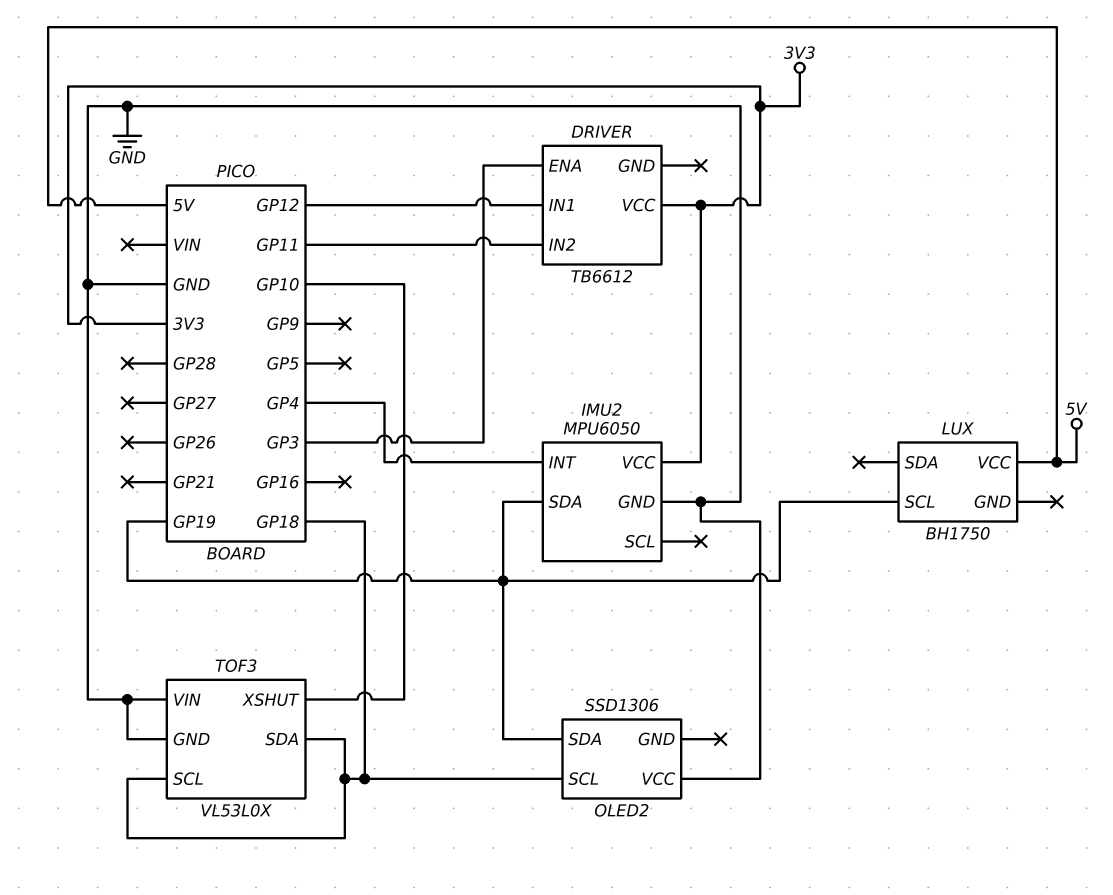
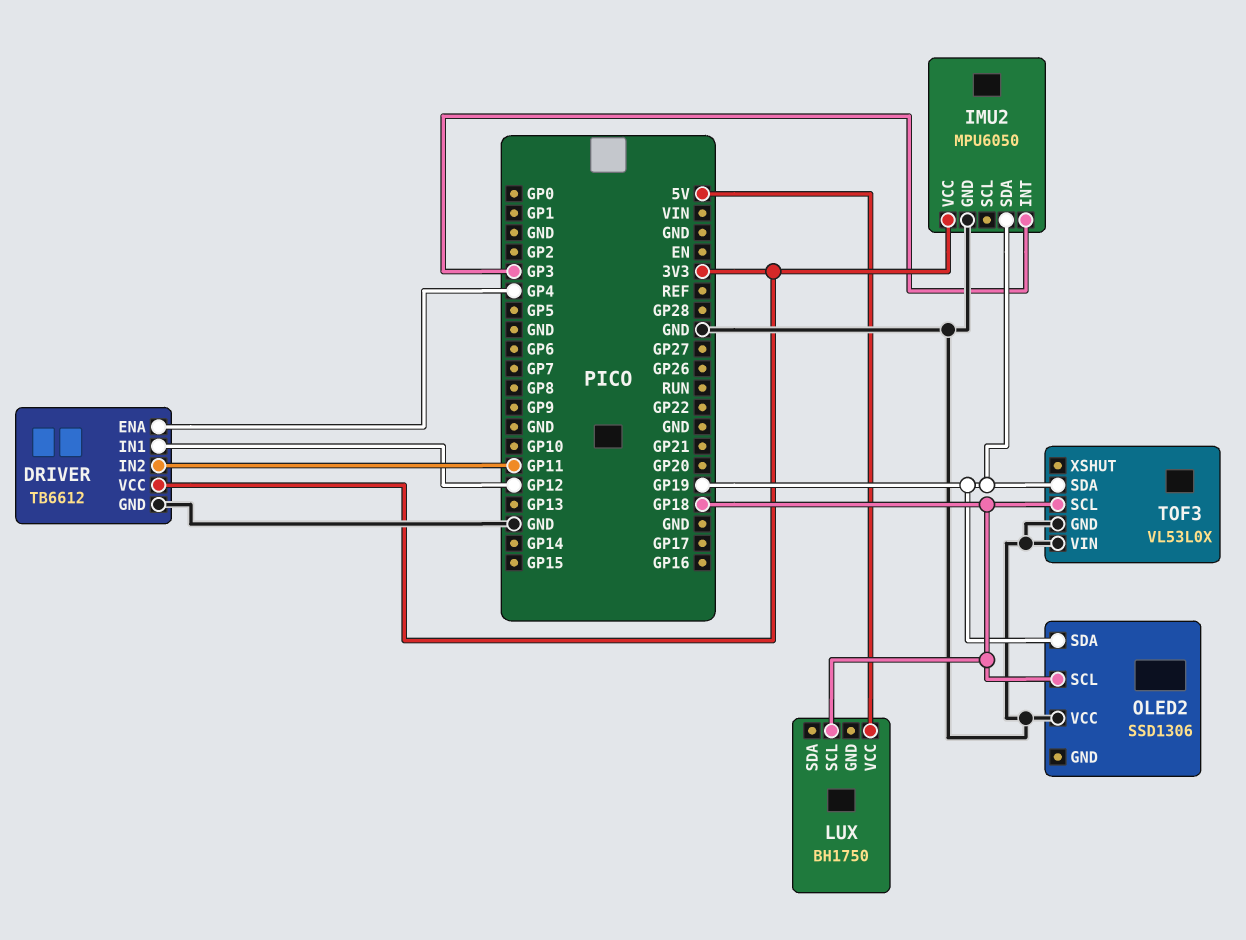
DRIVER pin ENA: GP3 -> GP4
DRIVER pin GND: none -> GND
IMU2 pin INT: GP4 -> GP3
LUX pin SCL: GP19 -> GP18
TOF3 pin SDA: GP18 -> GP19
TOF3 pin XSHUT: GP10 -> none

